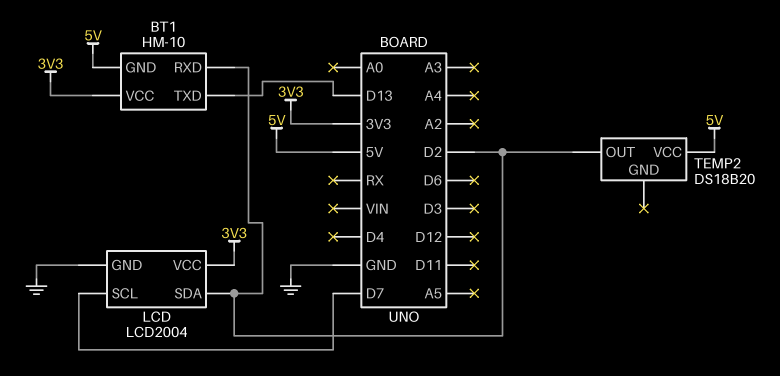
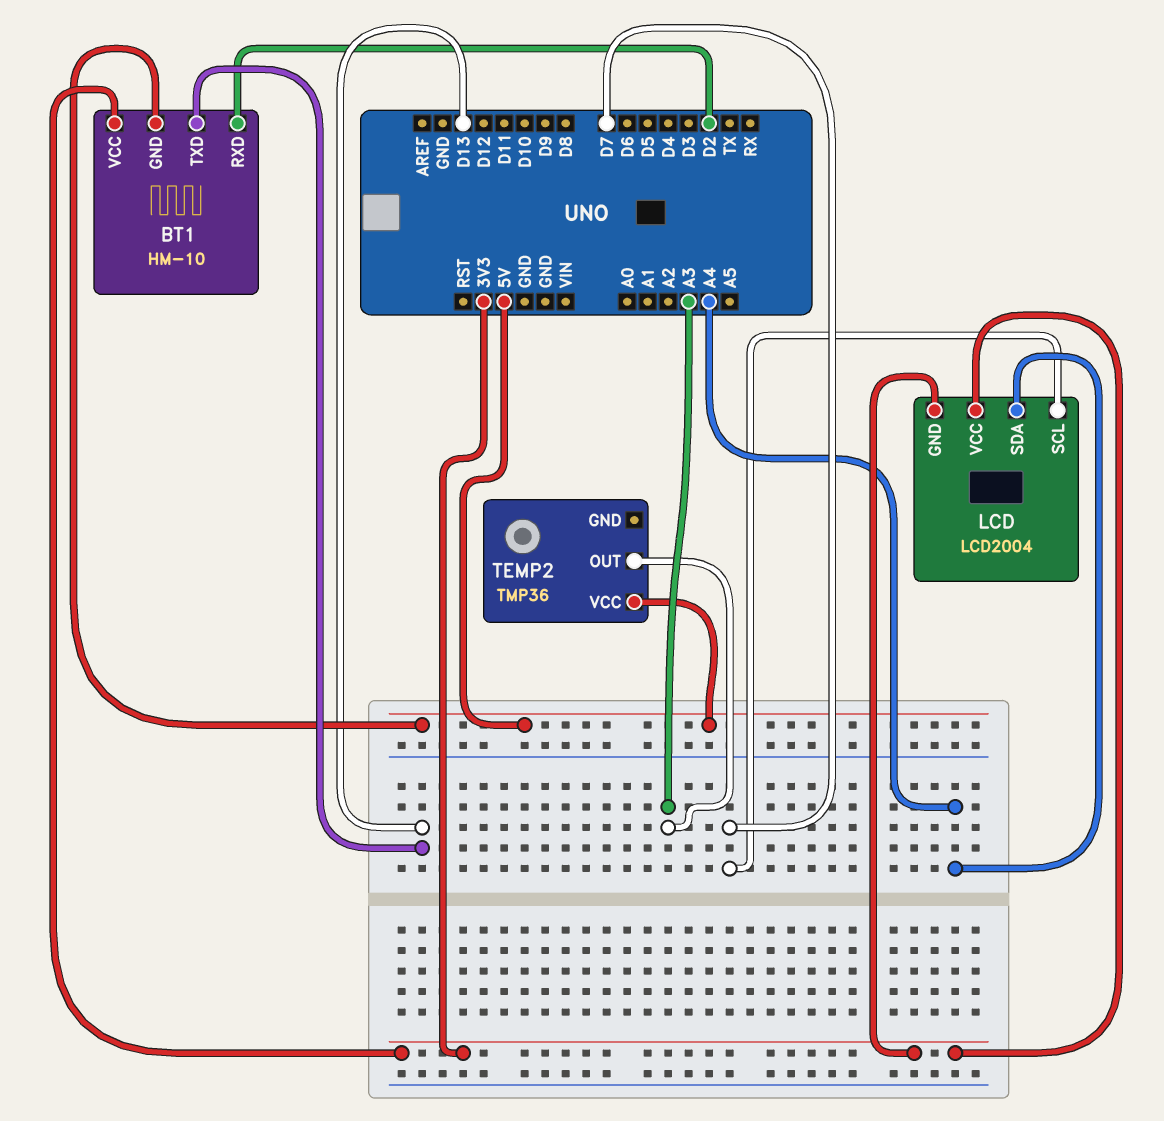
LCD pin GND: GND -> 3V3
LCD pin SDA: D2 -> A4
TEMP2: DS18B20 -> TMP36
TEMP2 pin OUT: D2 -> A3

